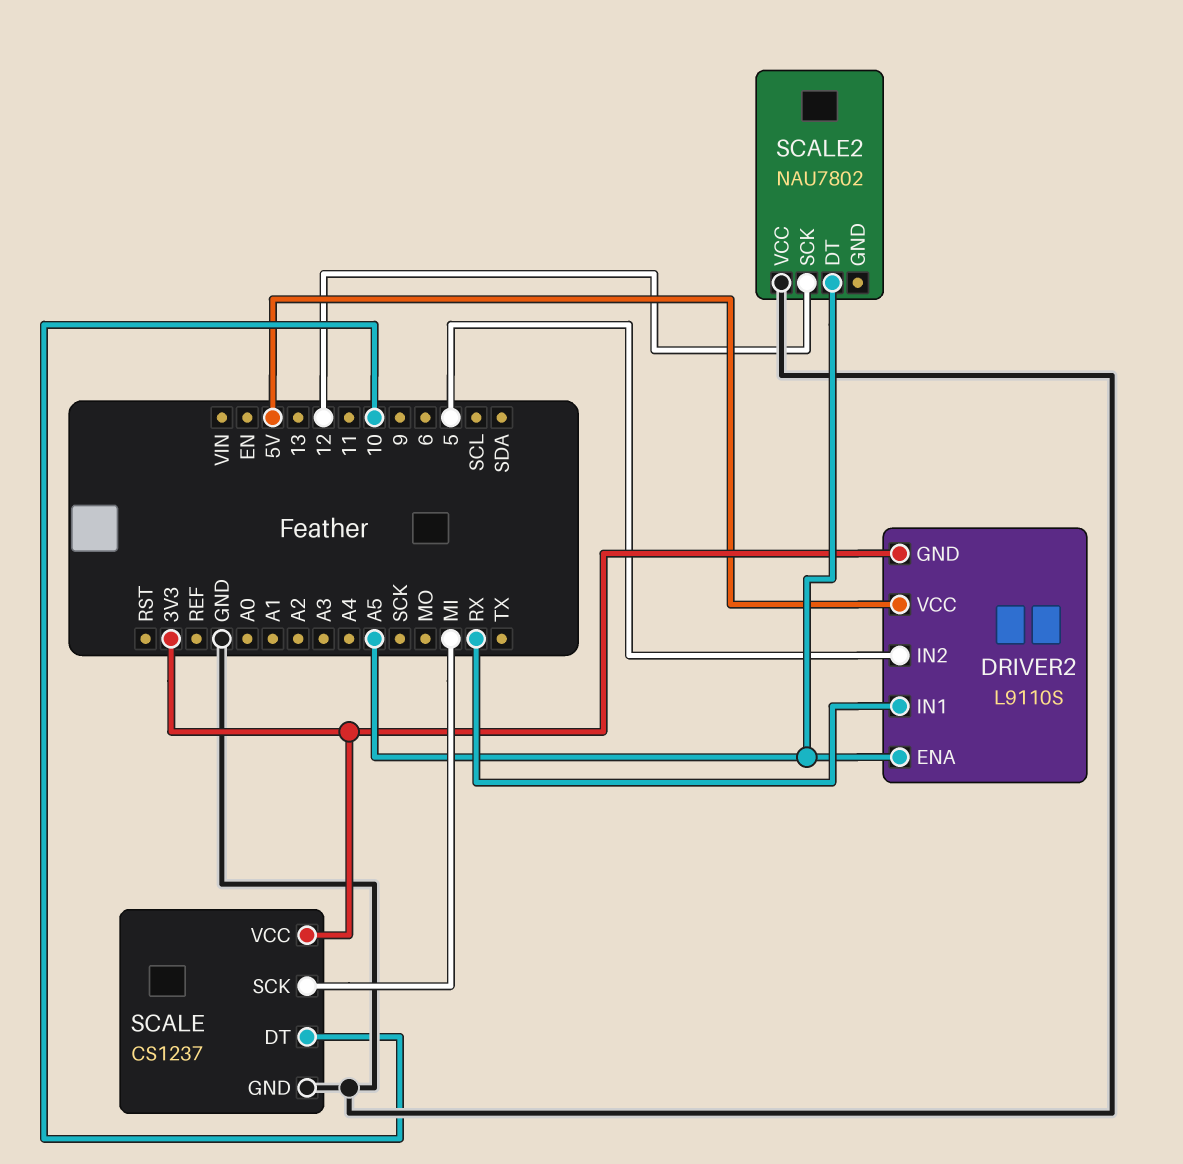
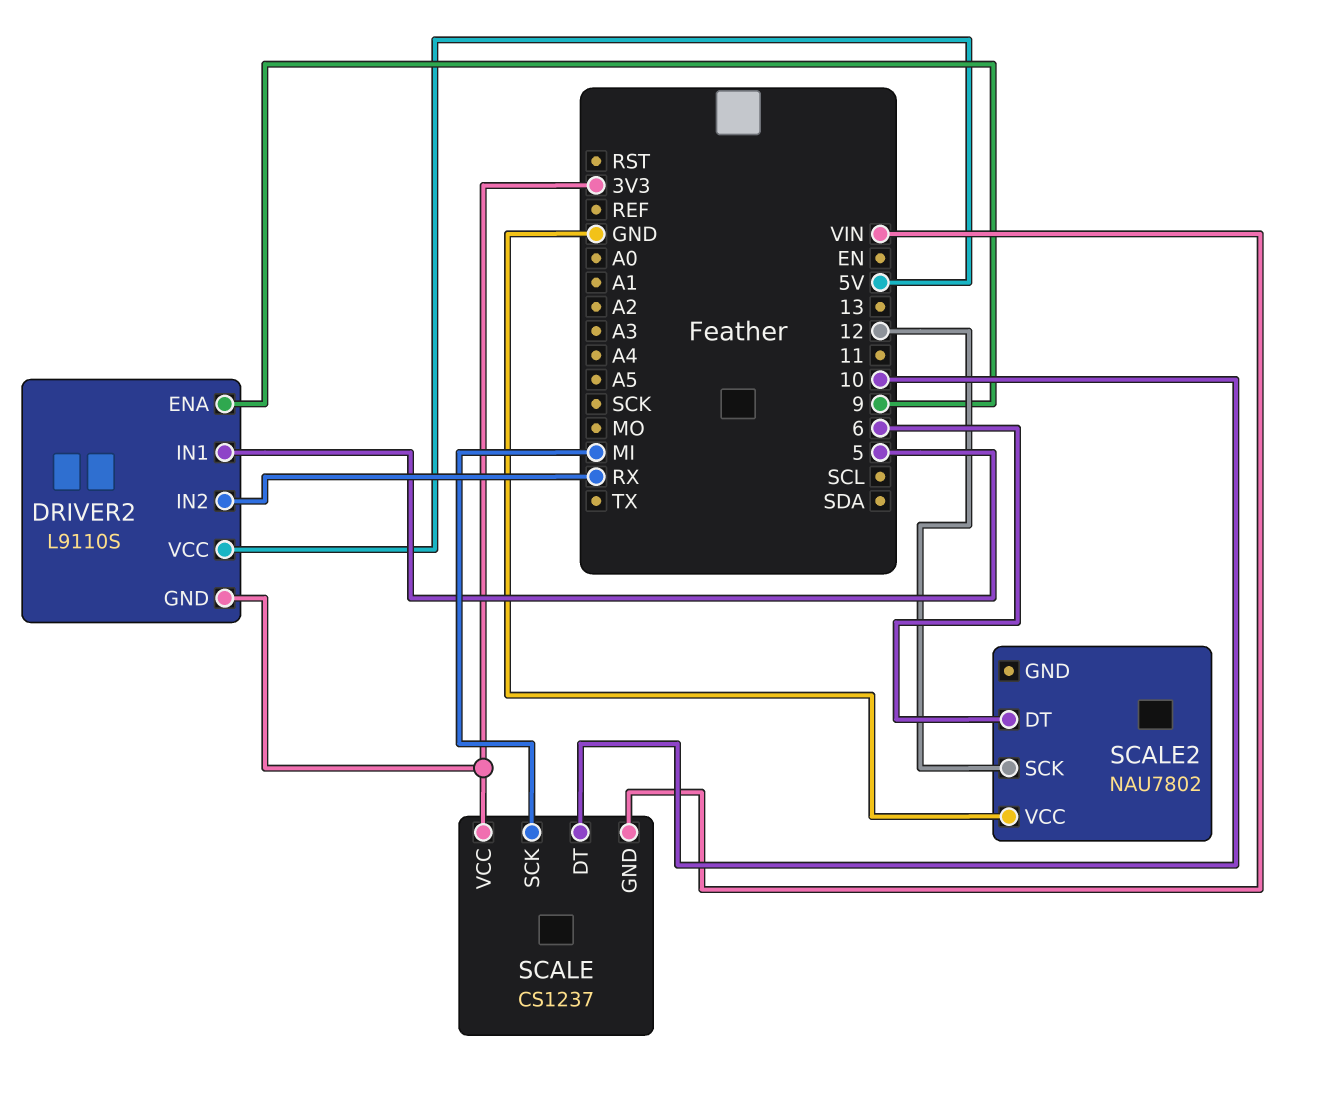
DRIVER2 pin ENA: A5 -> 9
DRIVER2 pin IN1: RX -> 5
DRIVER2 pin IN2: 5 -> RX
SCALE pin GND: GND -> VIN
SCALE2 pin DT: A5 -> 6

